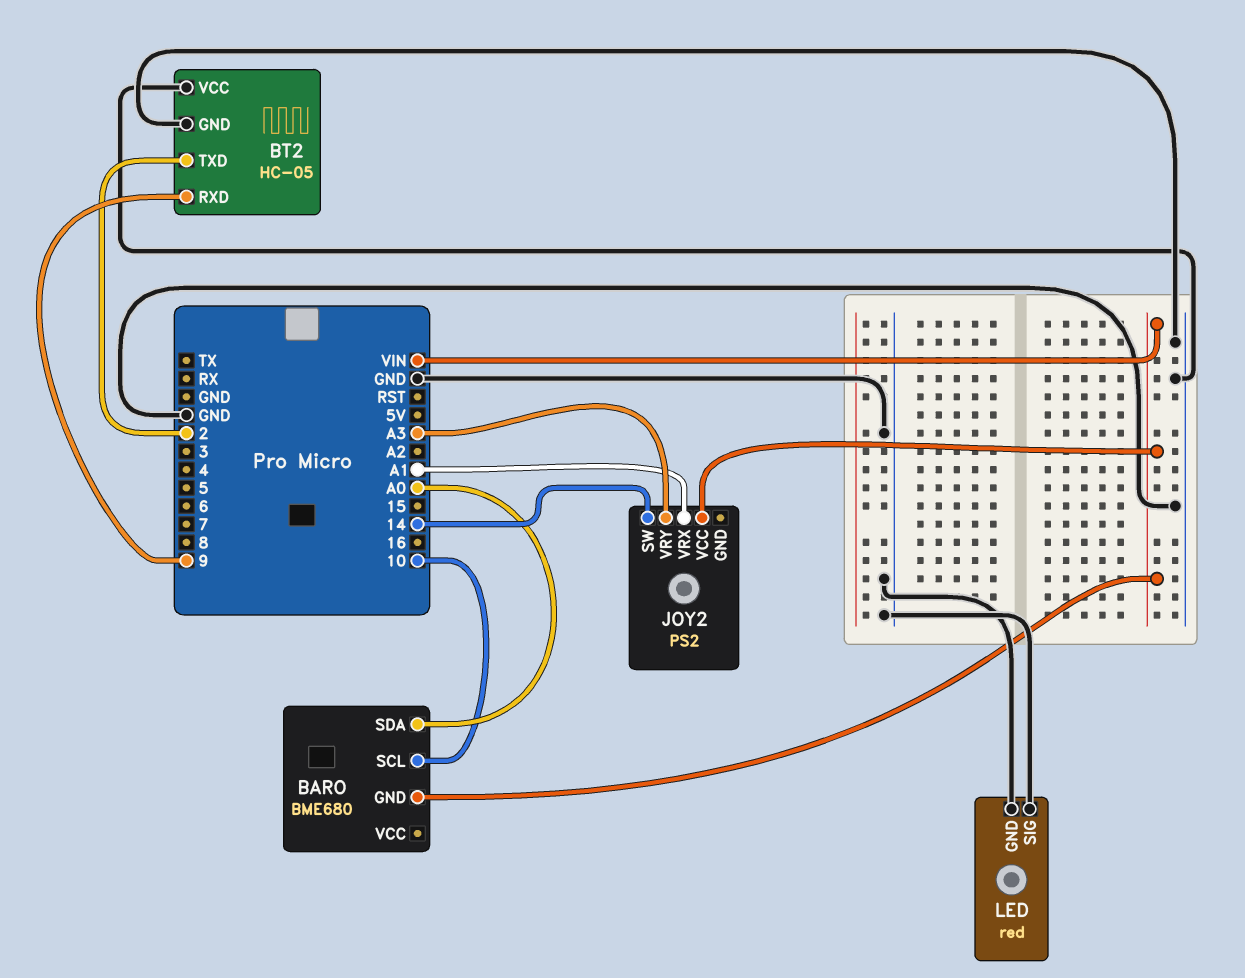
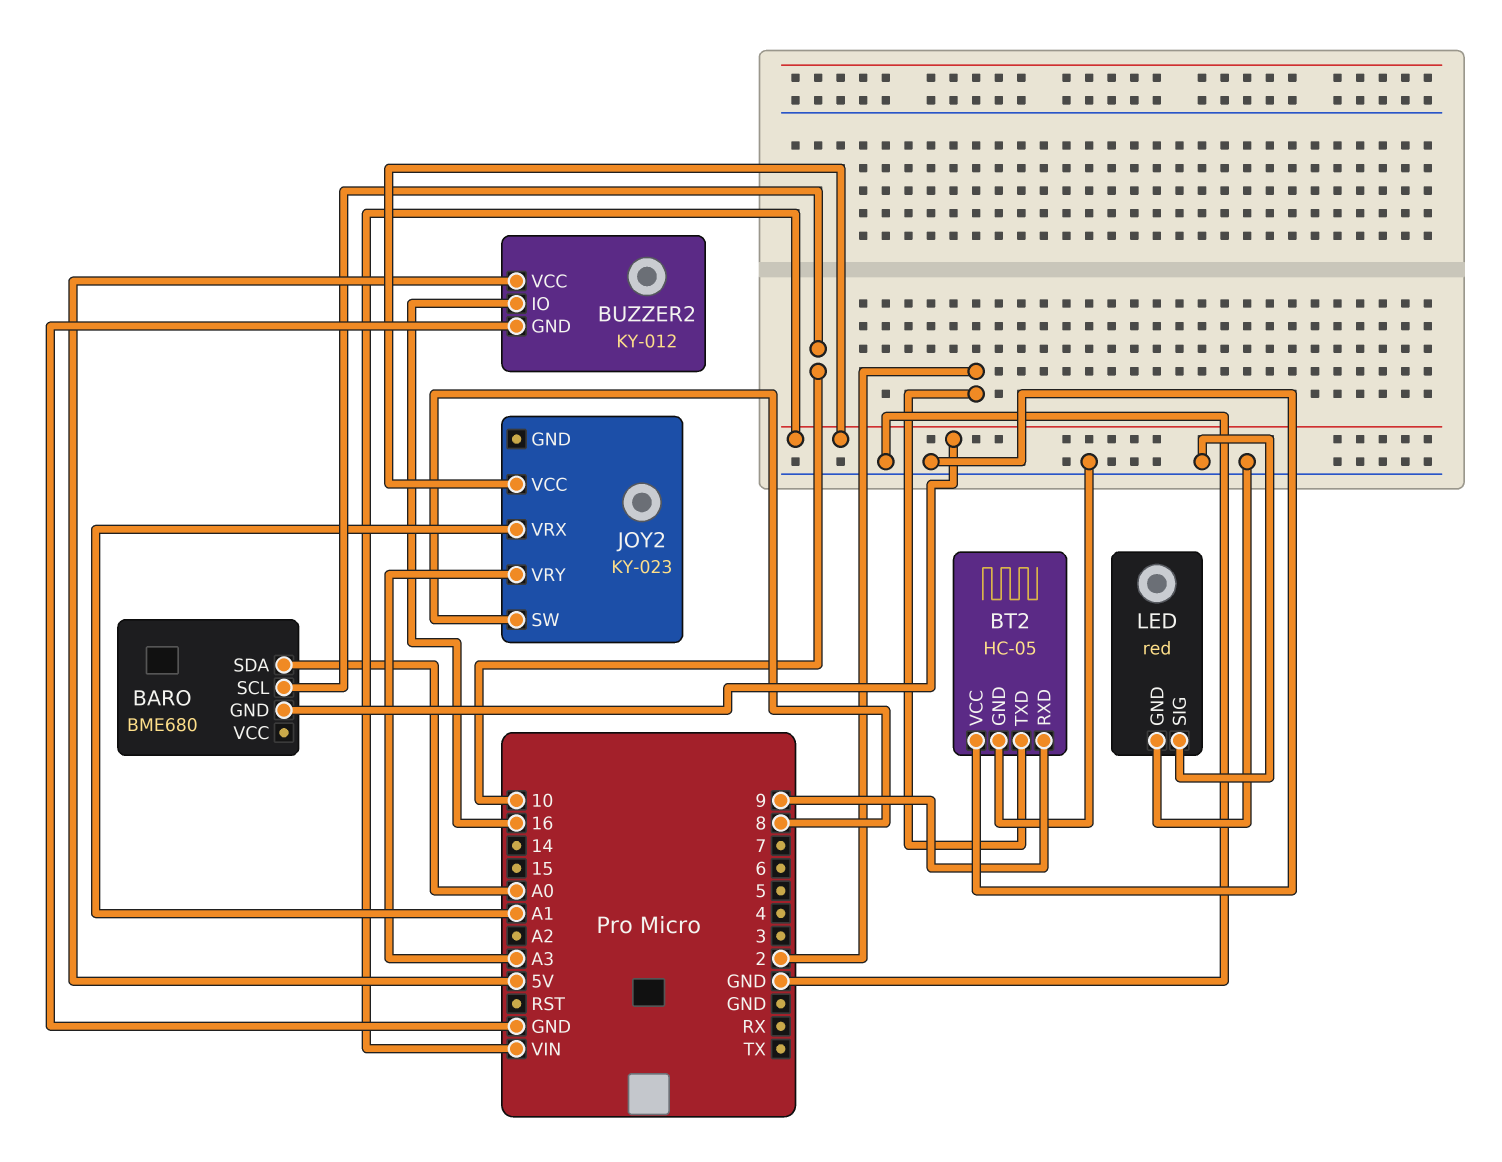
BUZZER2: none -> KY-012
BUZZER2 pin GND: none -> GND
BUZZER2 pin IO: none -> 16
BUZZER2 pin VCC: none -> 5V
JOY2: PS2 -> KY-023
JOY2 pin SW: 14 -> 8

